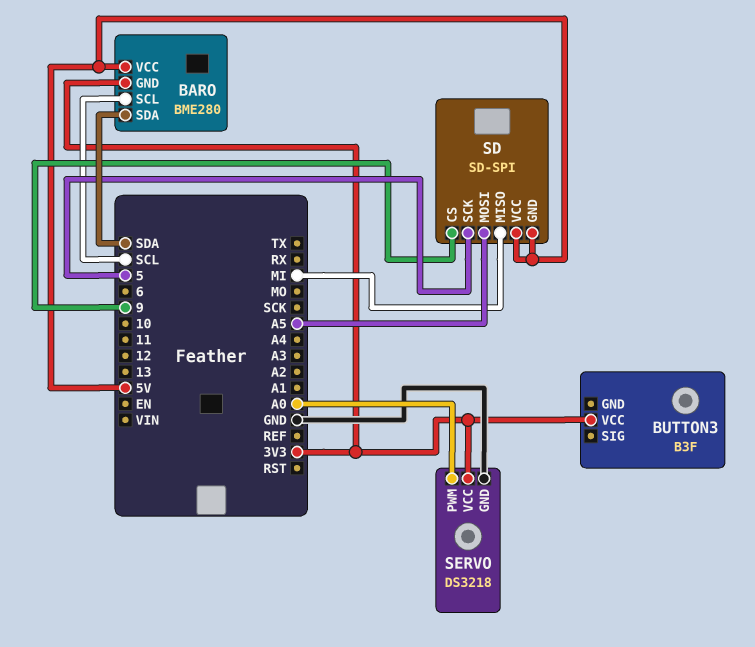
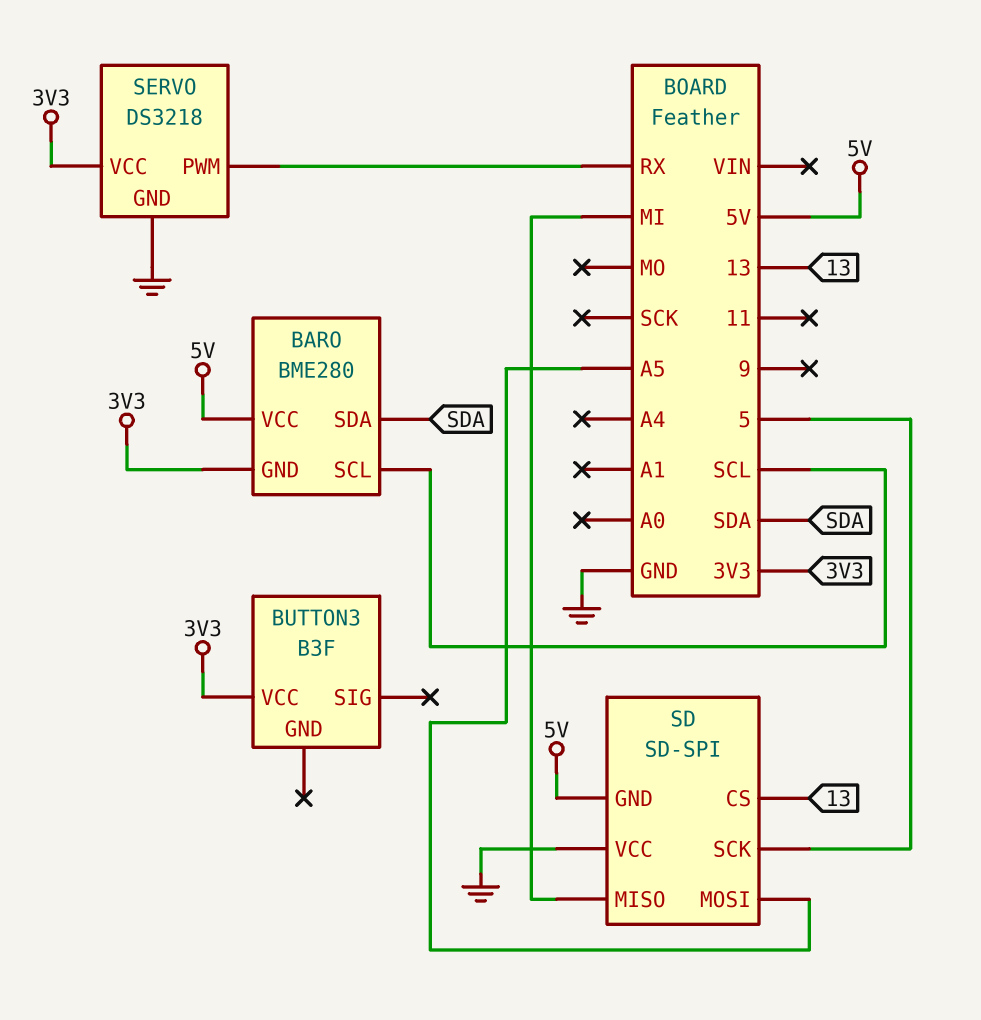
SD pin CS: 9 -> 13
SD pin VCC: 5V -> GND
SERVO pin PWM: A0 -> RX

